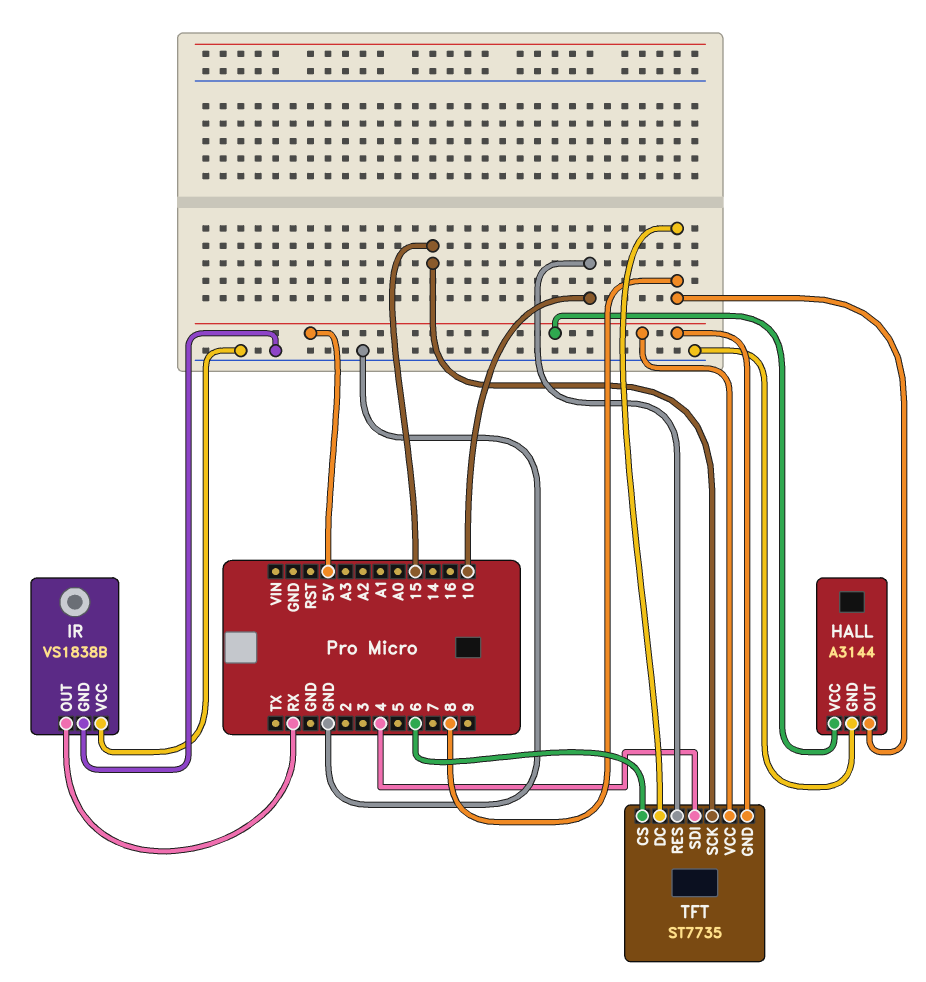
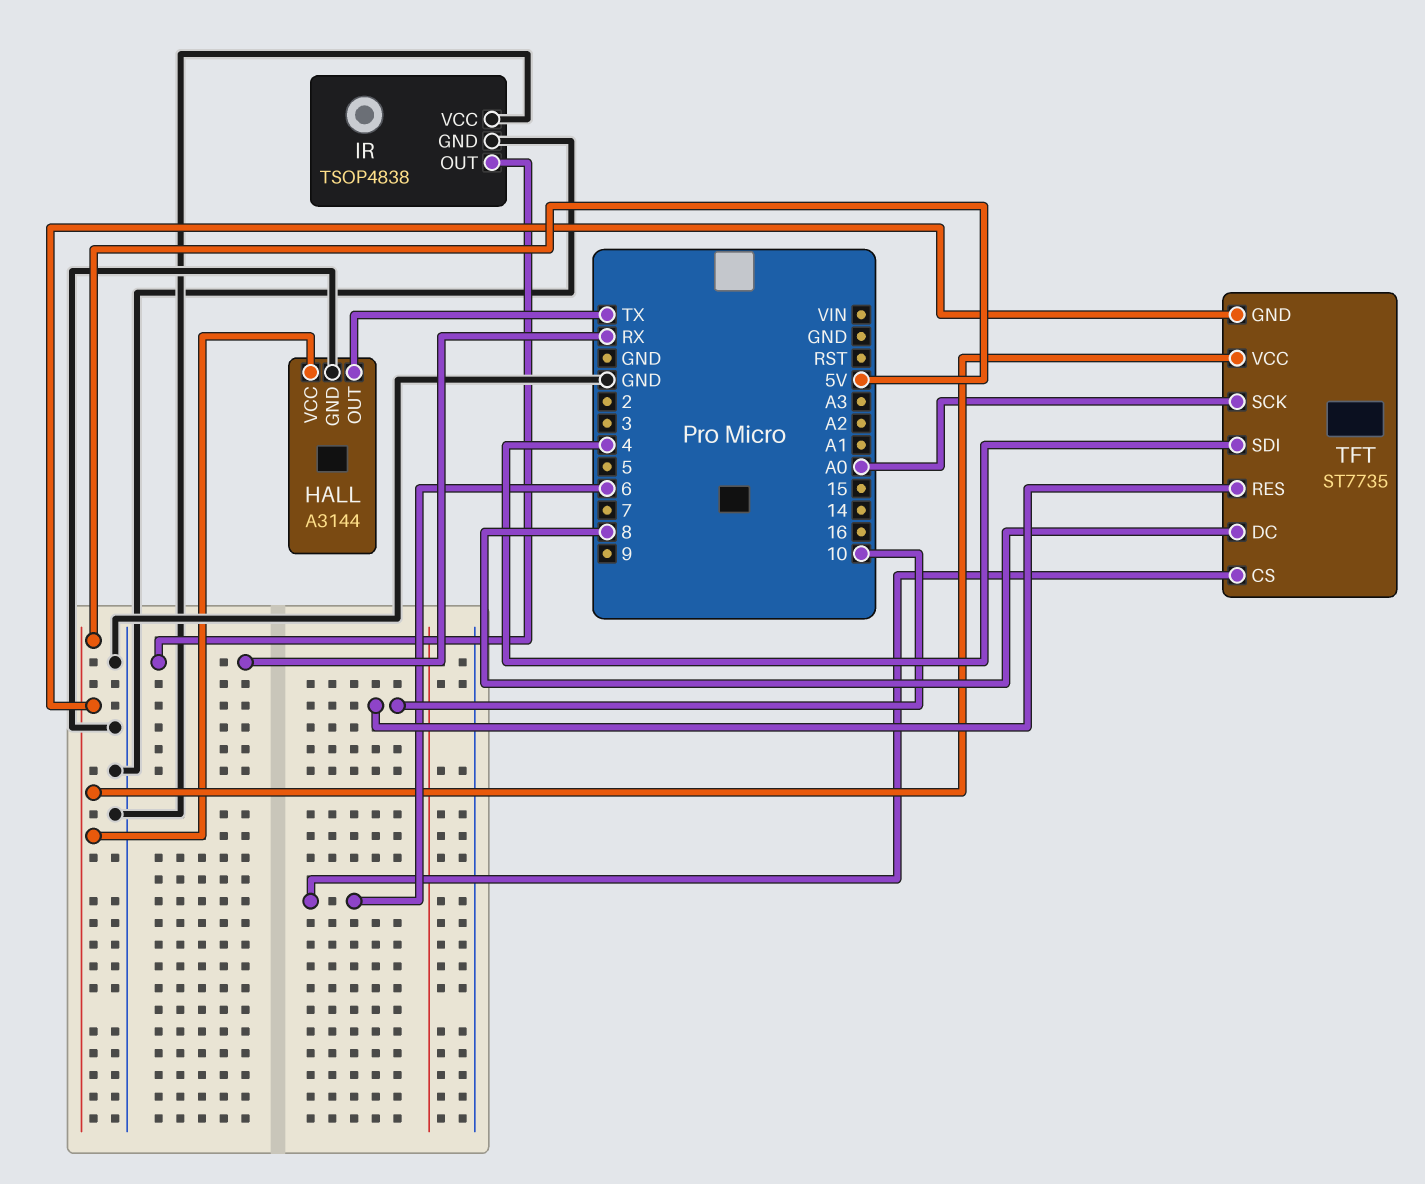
HALL pin OUT: 8 -> TX
IR: VS1838B -> TSOP4838
TFT pin SCK: 15 -> A0

